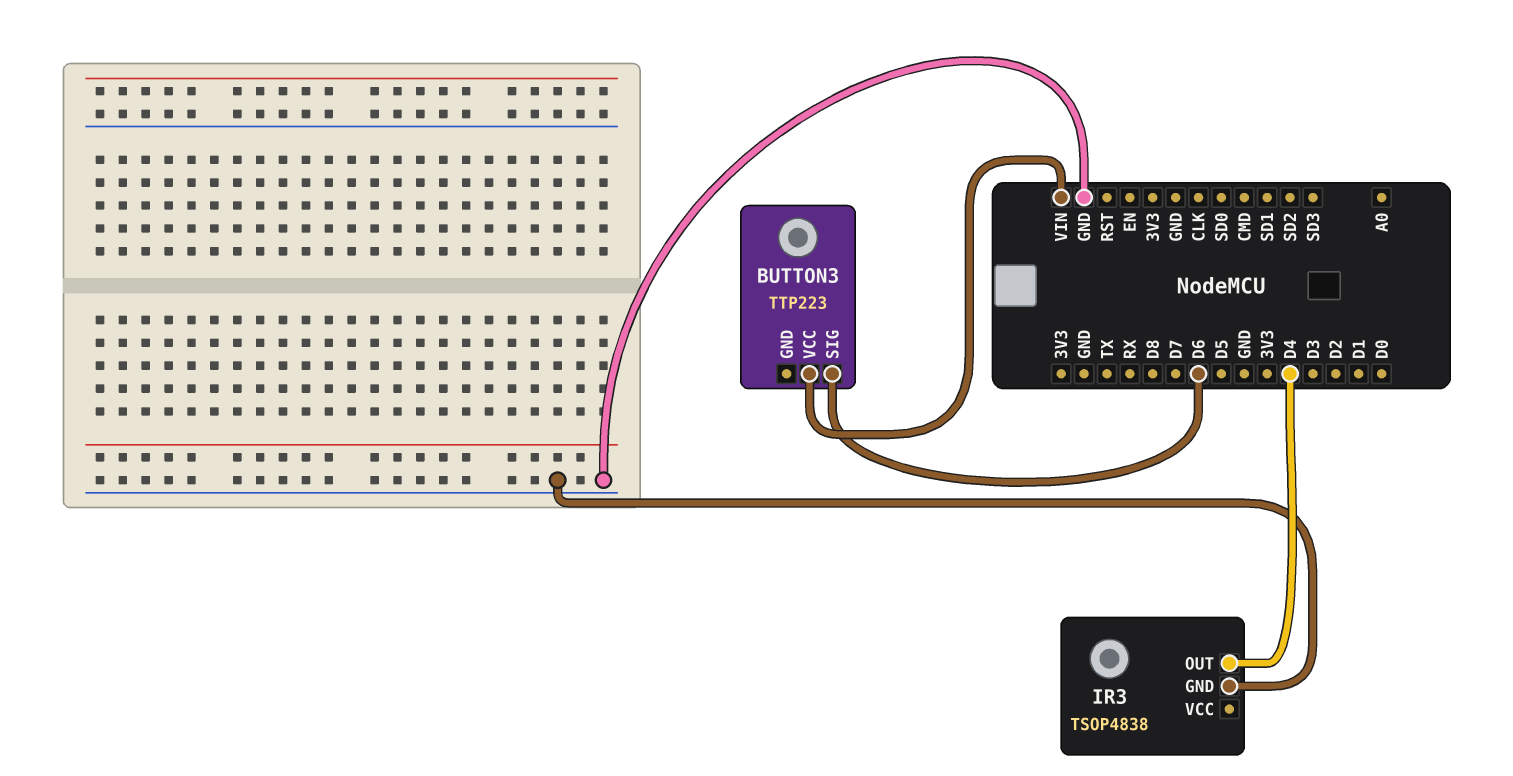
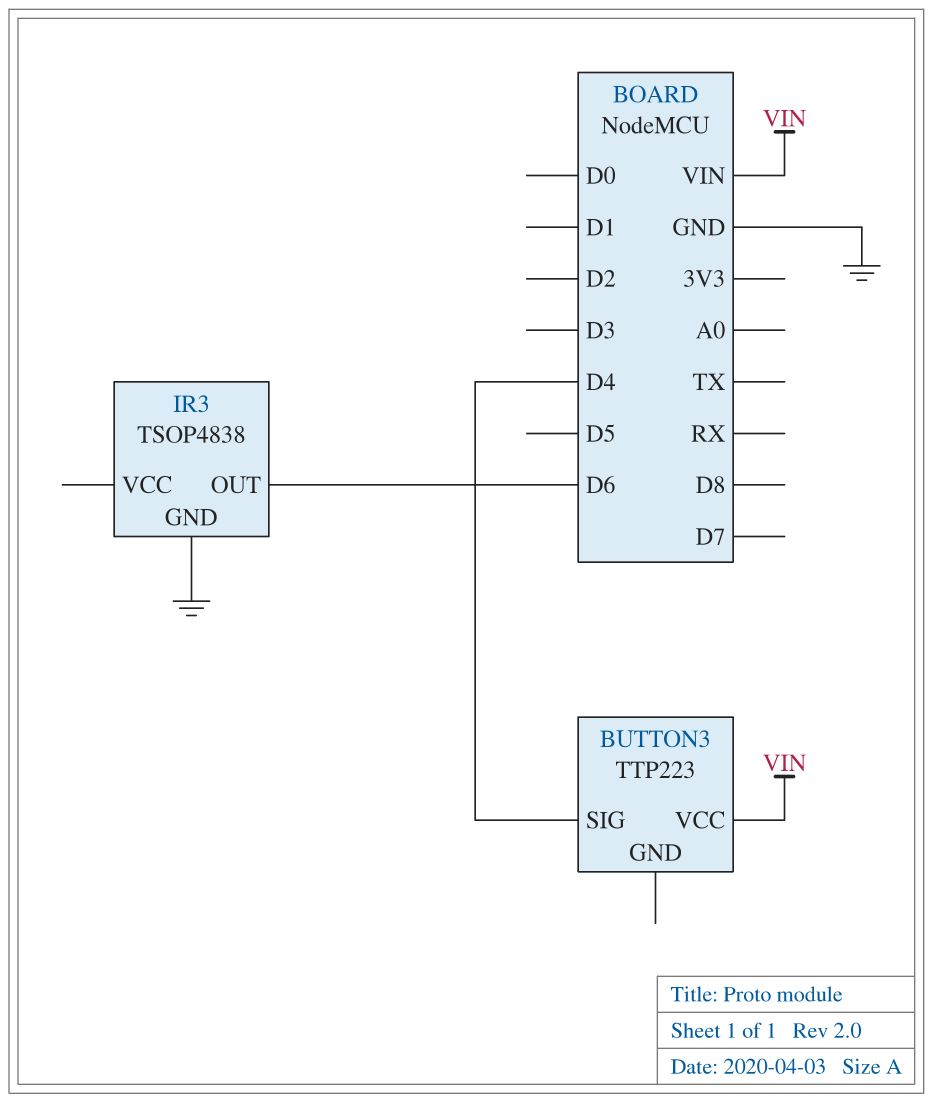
BUTTON3 pin SIG: D6 -> D4
IR3 pin OUT: D4 -> D6

